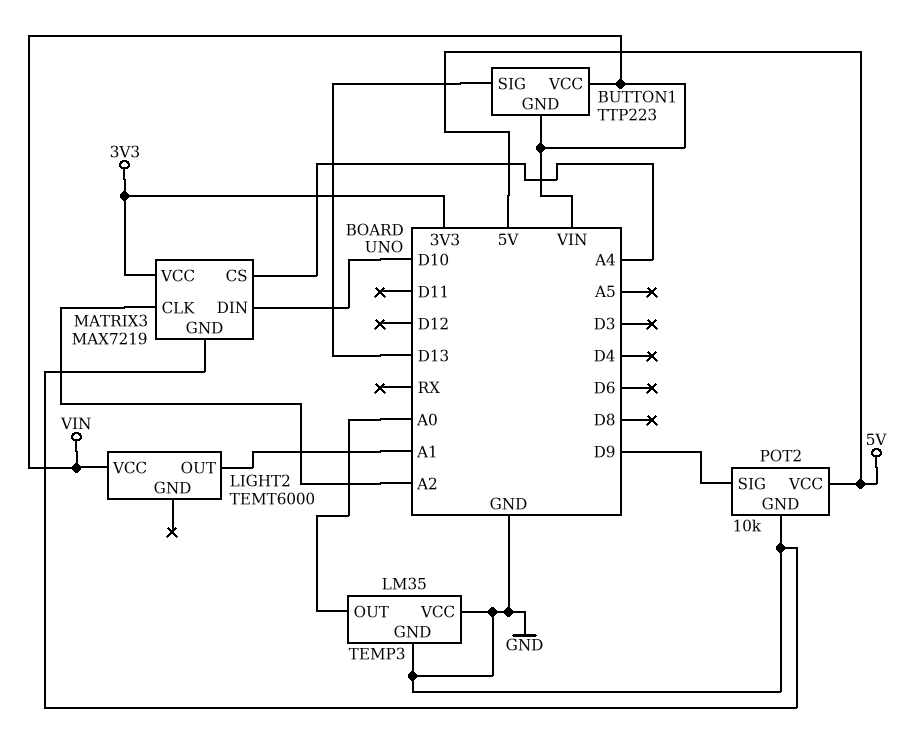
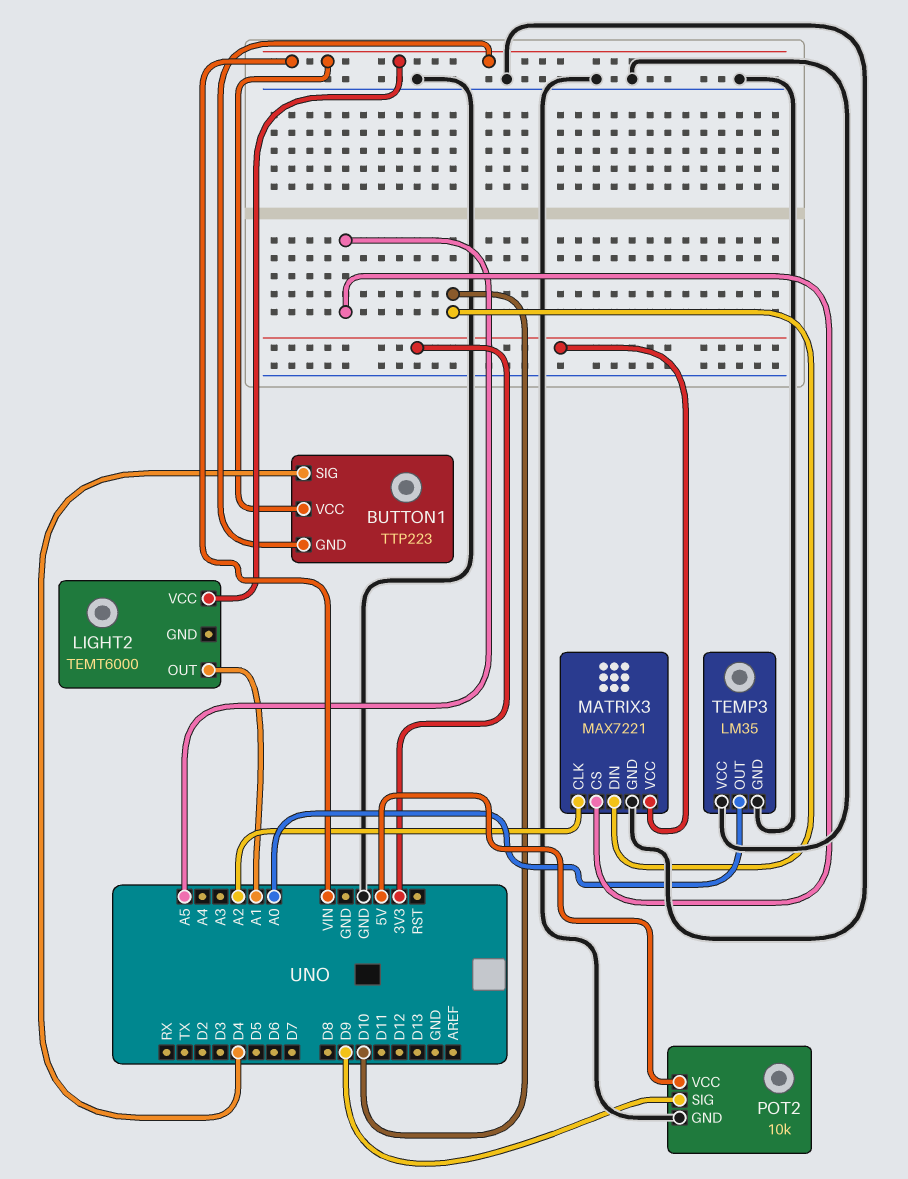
BUTTON1 pin SIG: D13 -> D4
MATRIX3: MAX7219 -> MAX7221
MATRIX3 pin CS: A4 -> A5

